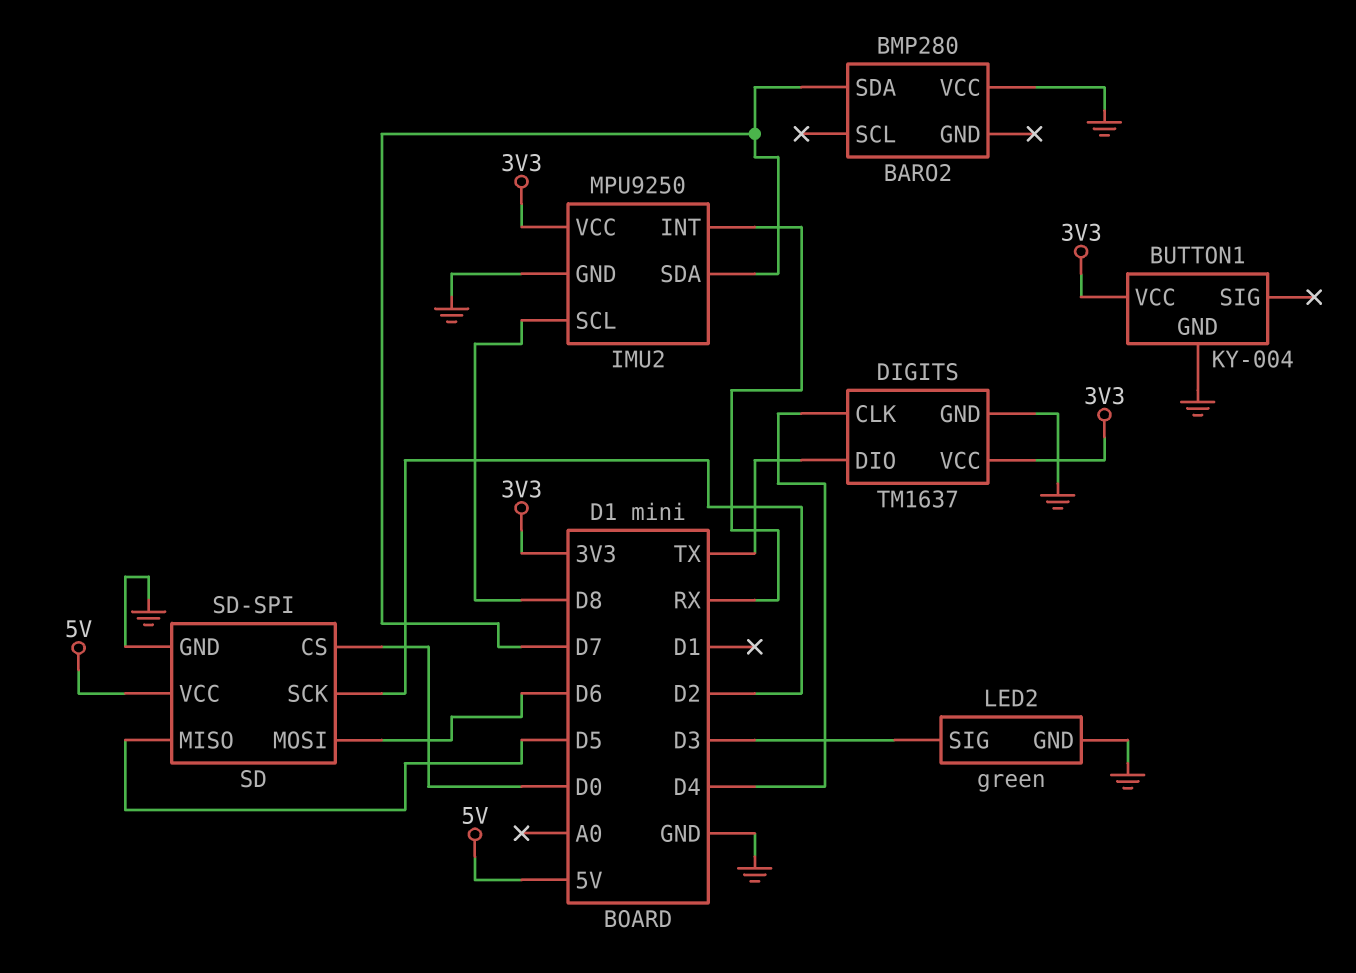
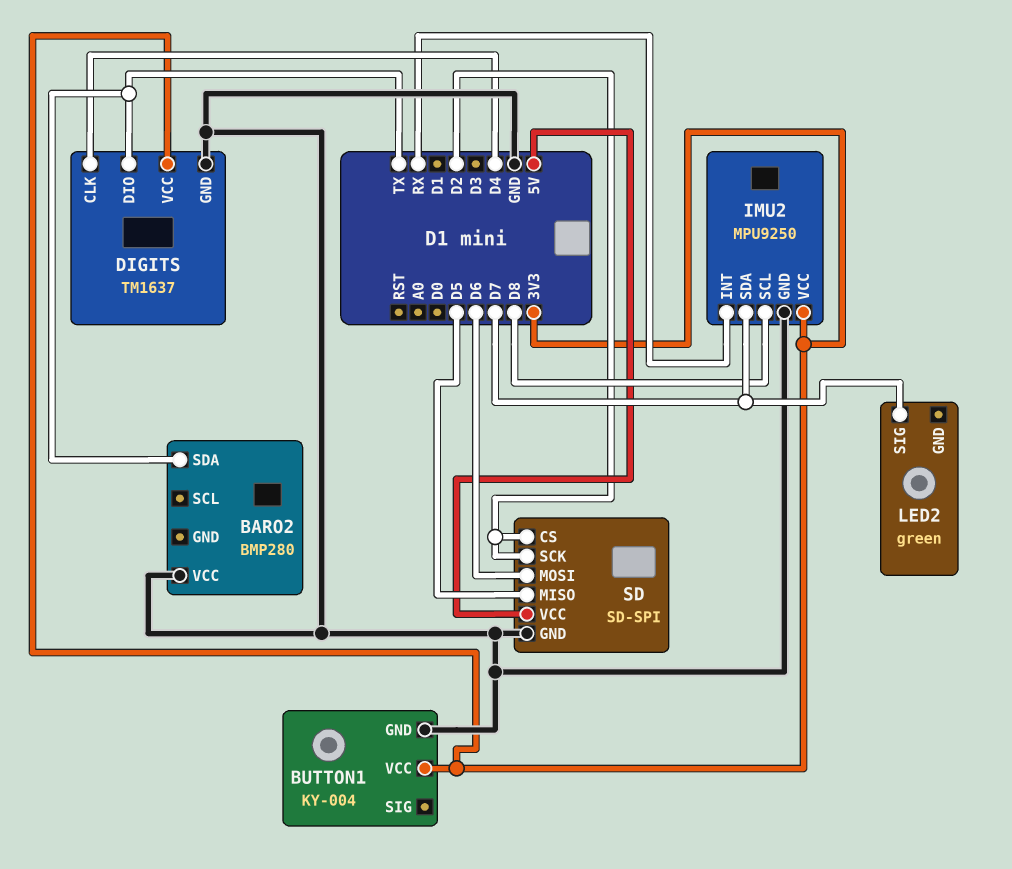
BARO2 pin SDA: D7 -> TX
LED2 pin GND: GND -> none
LED2 pin SIG: D3 -> D7
SD pin CS: D0 -> D2

